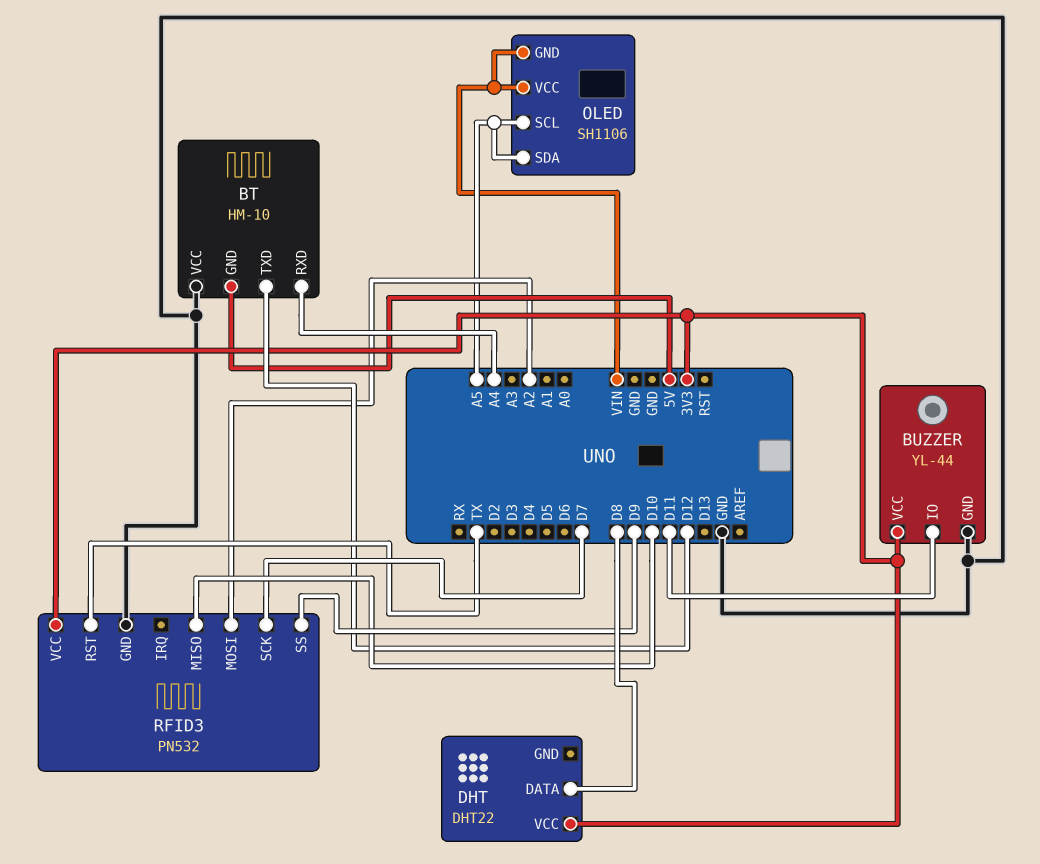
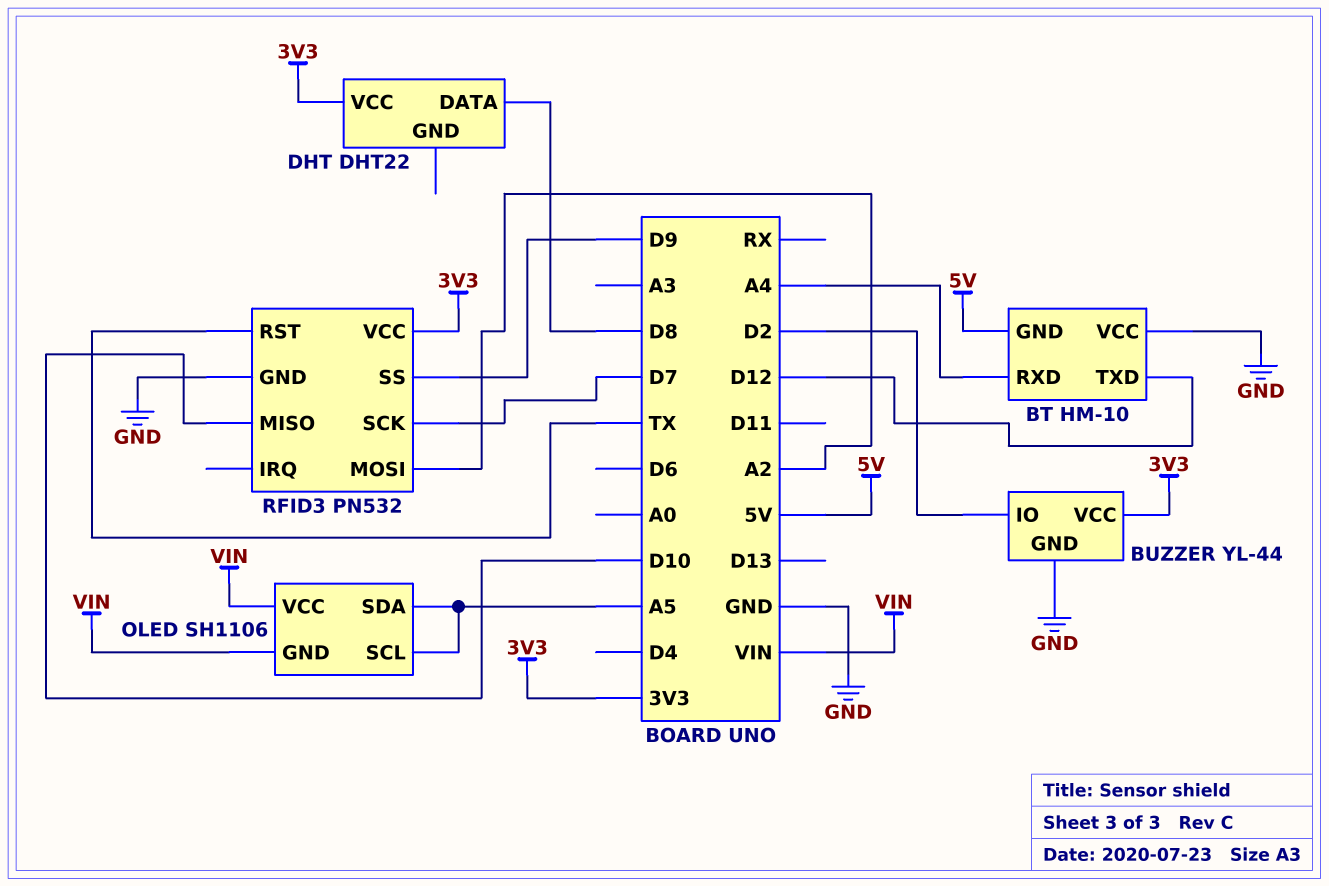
BUZZER pin IO: D11 -> D2

